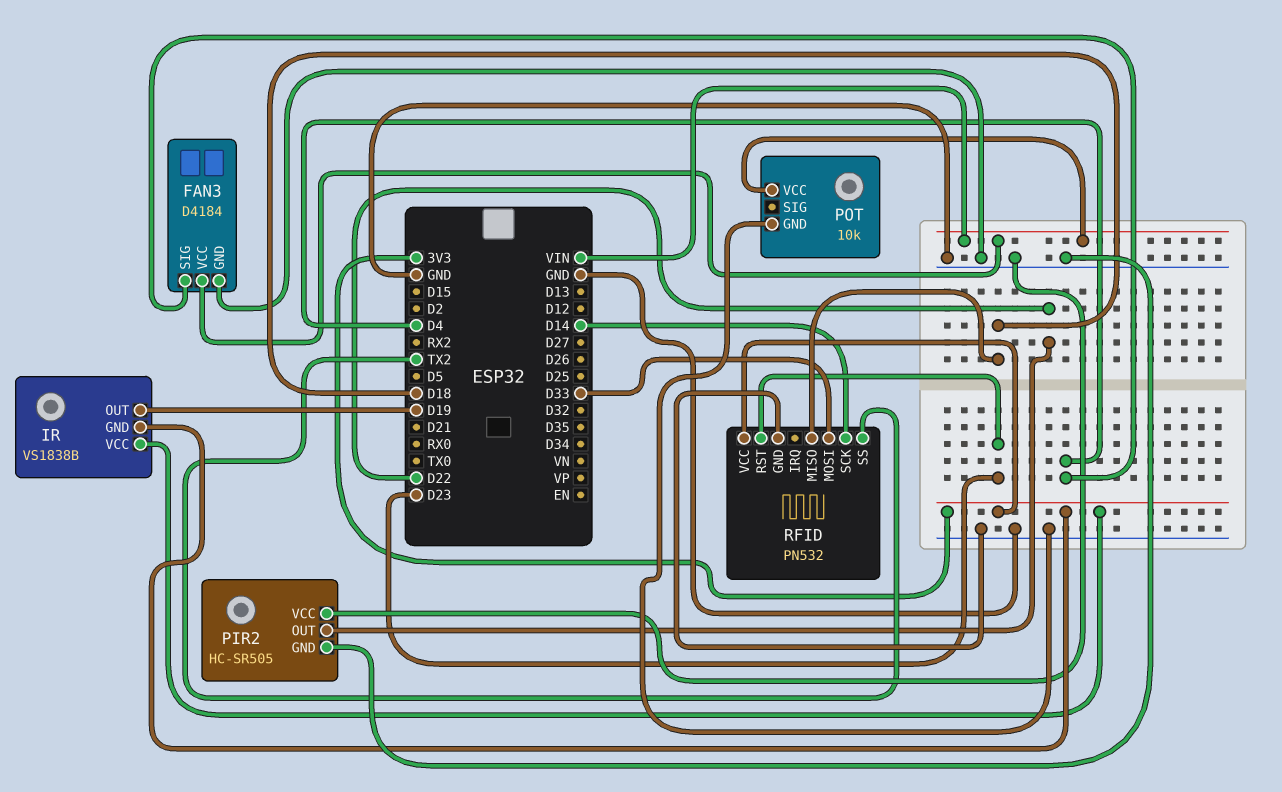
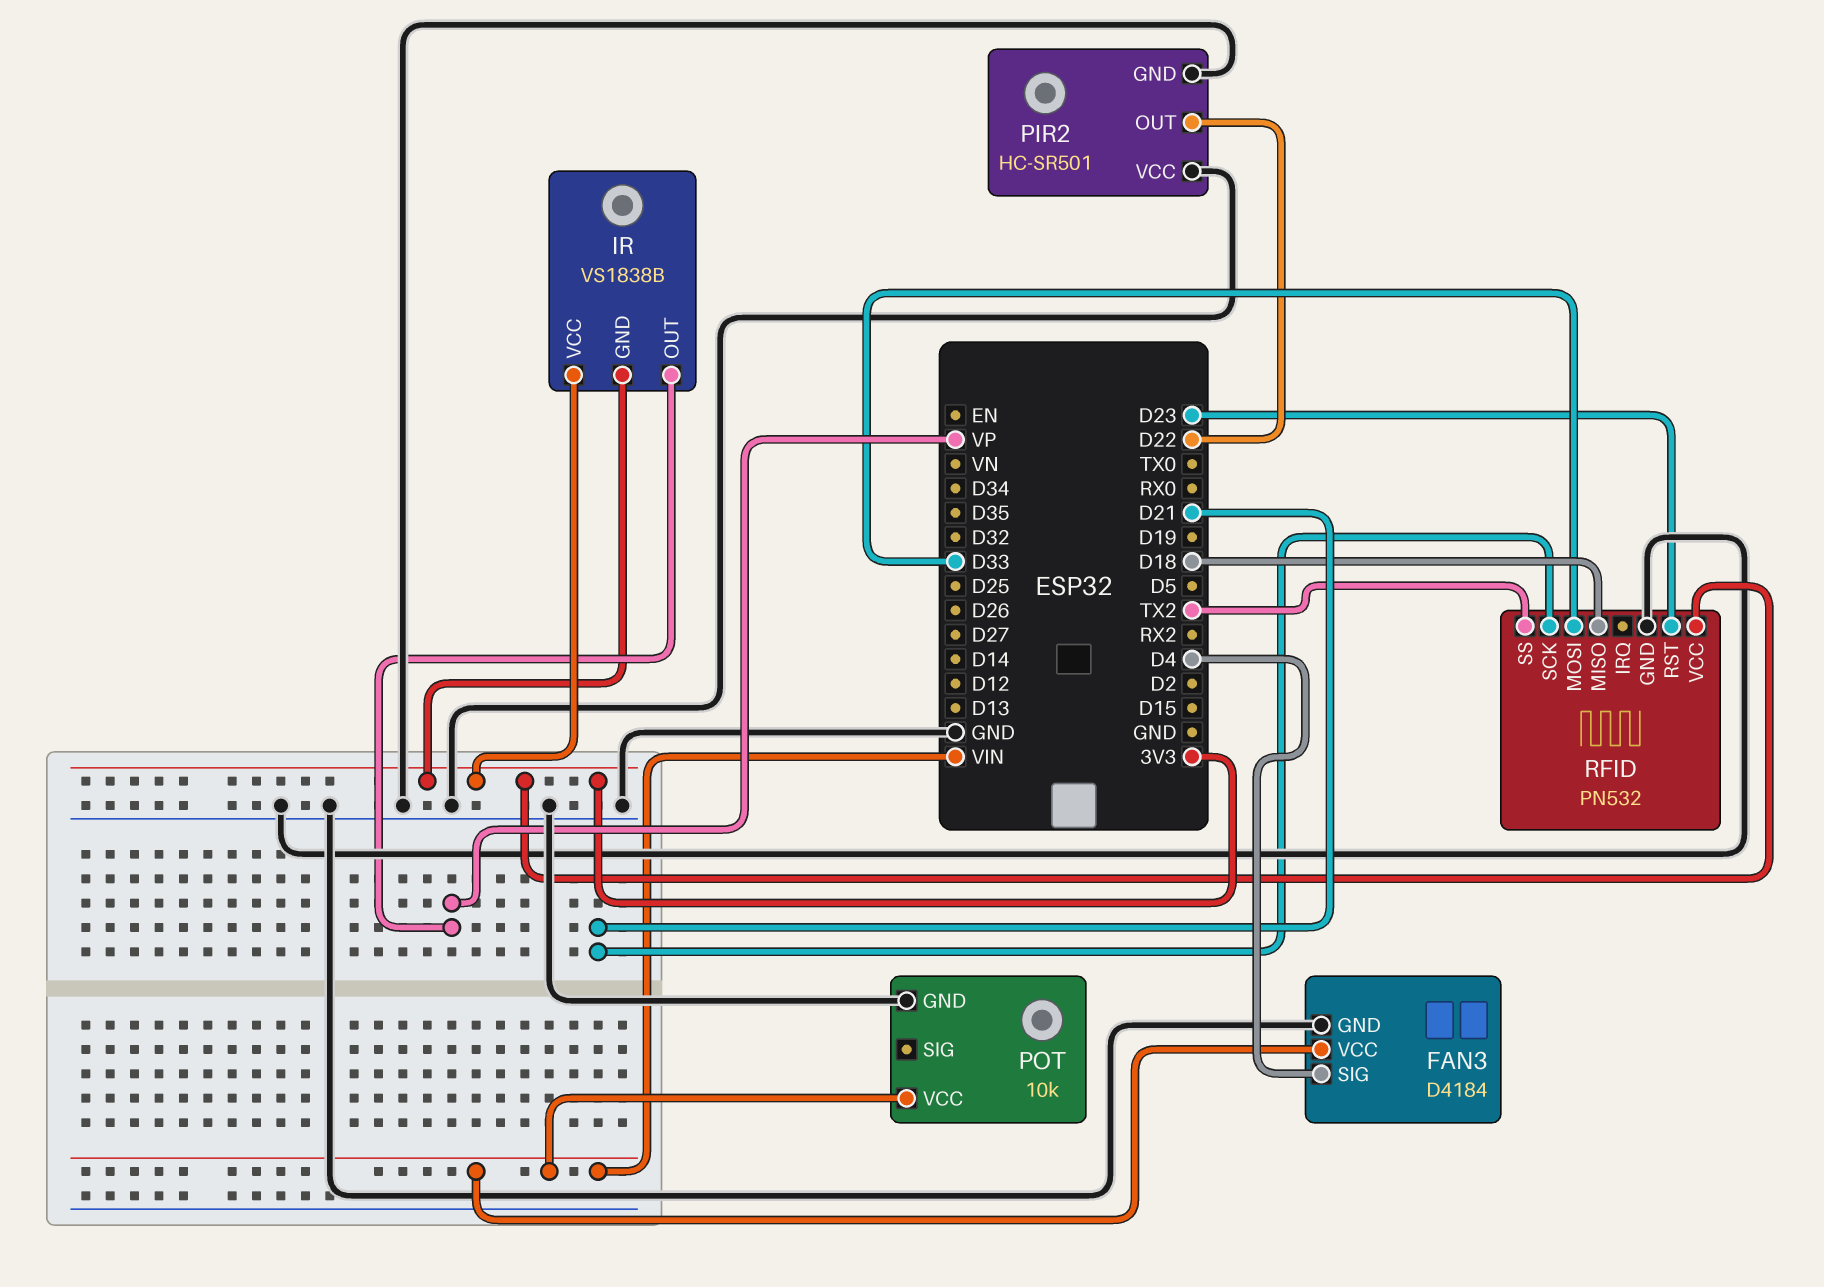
IR pin OUT: D19 -> VP
PIR2: HC-SR505 -> HC-SR501
RFID pin SCK: D14 -> D21

